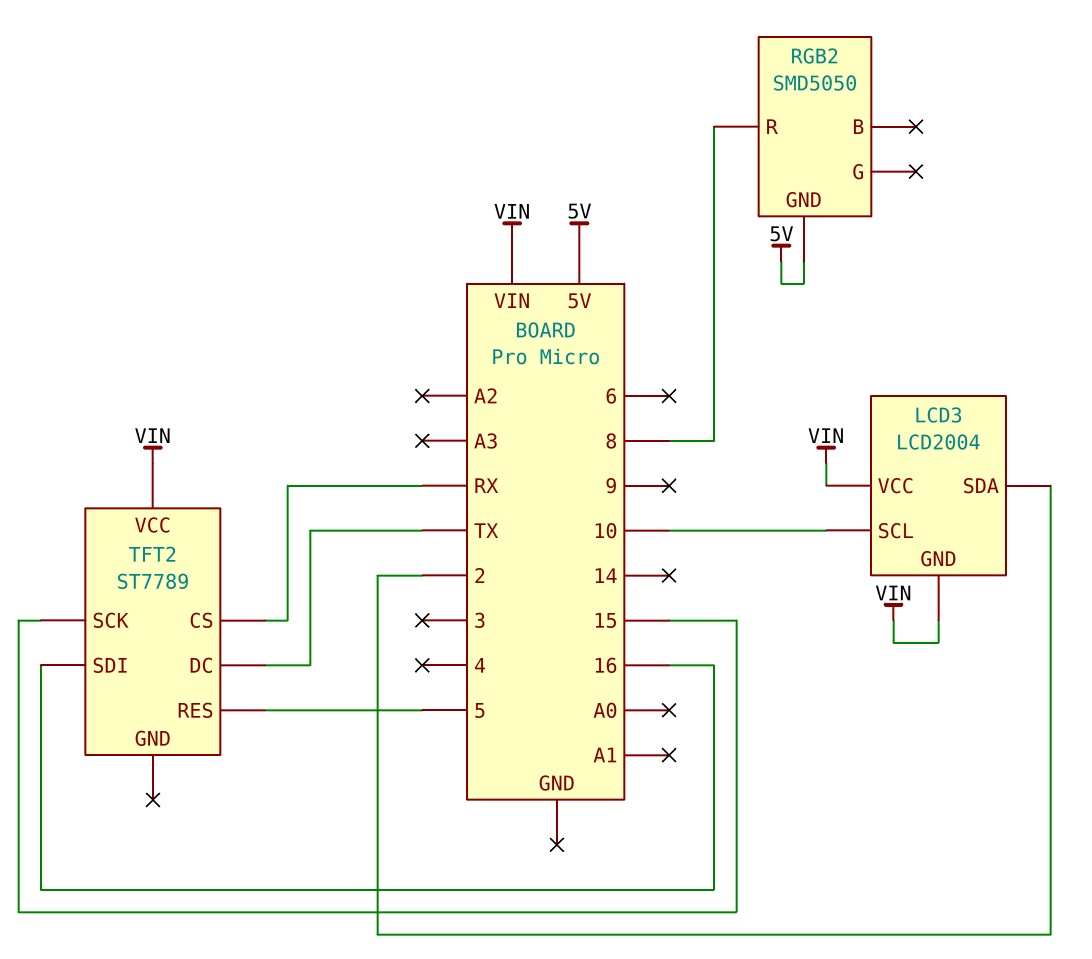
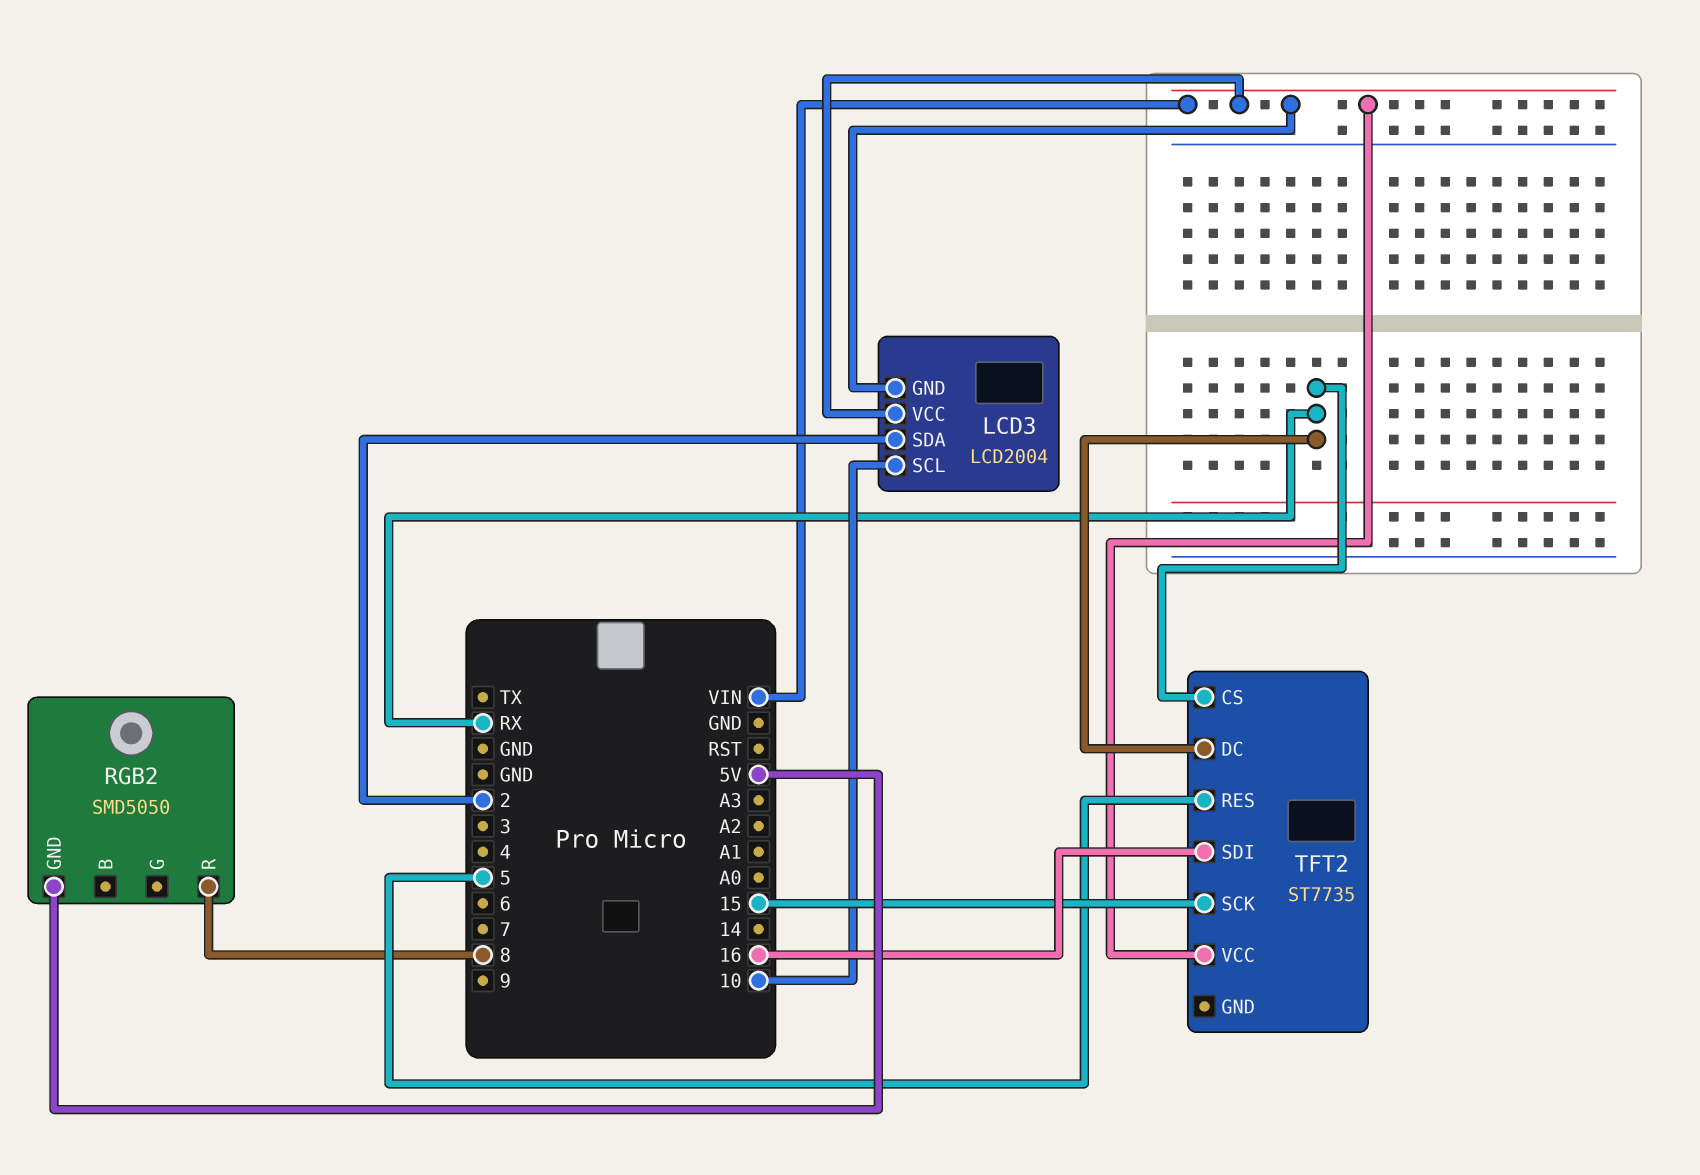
TFT2: ST7789 -> ST7735
TFT2 pin DC: TX -> RX

